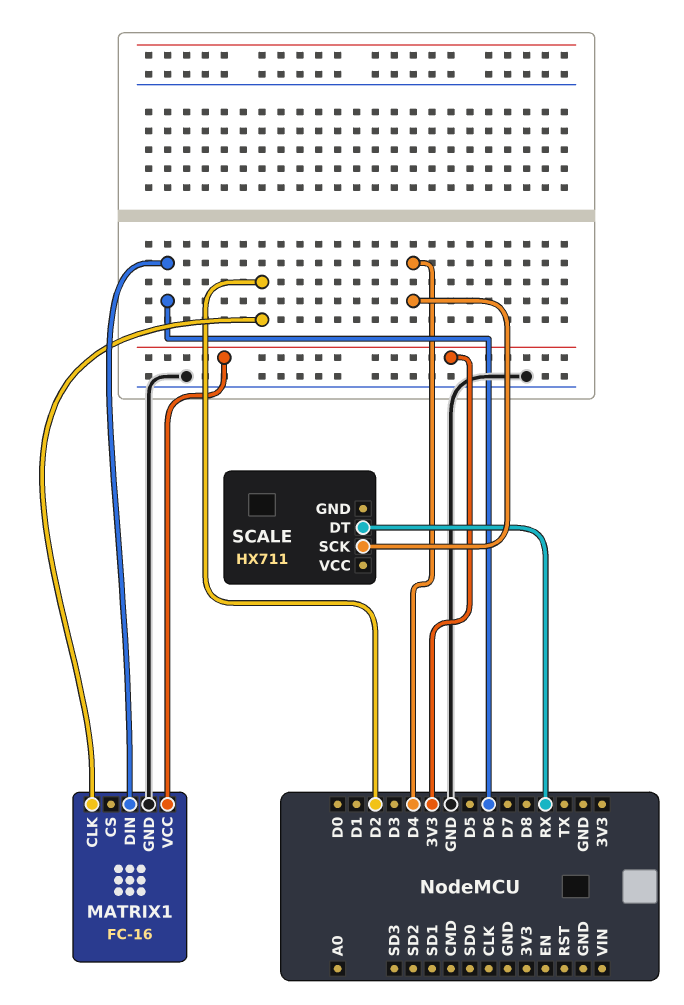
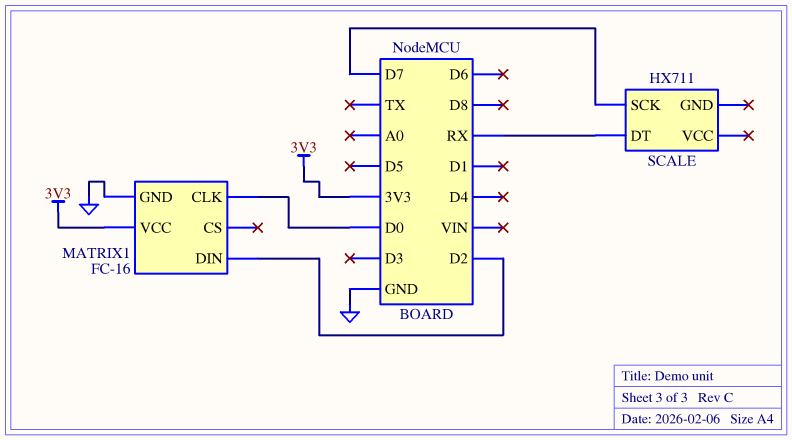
MATRIX1 pin CLK: D2 -> D0
MATRIX1 pin DIN: D6 -> D2
SCALE pin SCK: D4 -> D7

